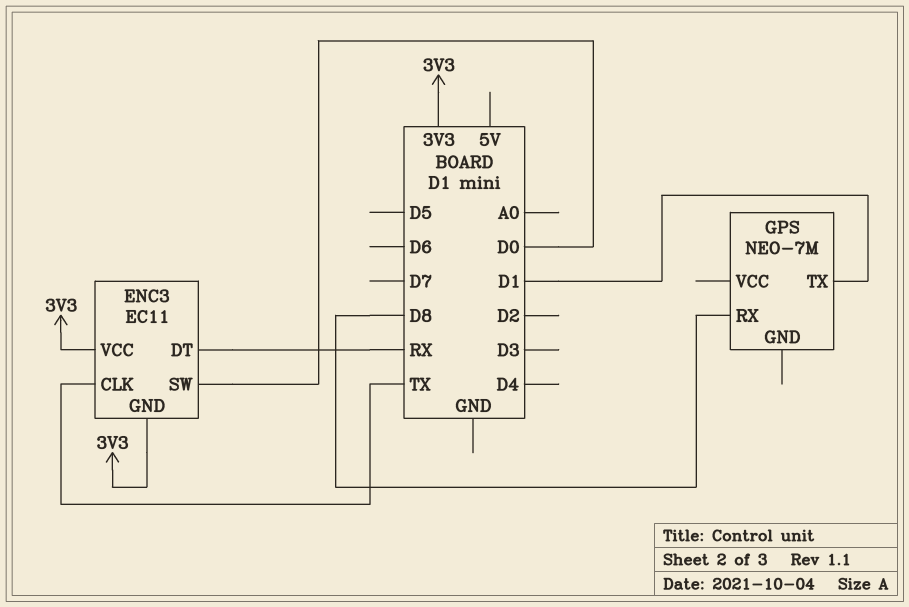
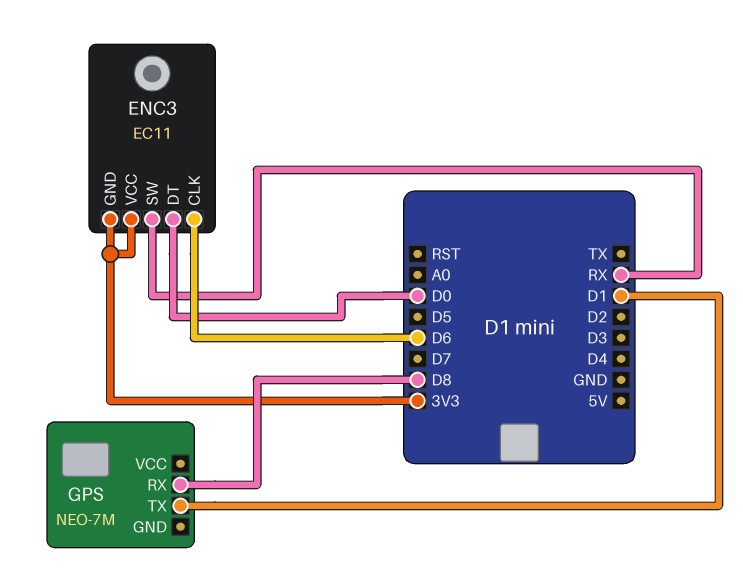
ENC3 pin CLK: TX -> D6
ENC3 pin DT: RX -> D0
ENC3 pin SW: D0 -> RX

